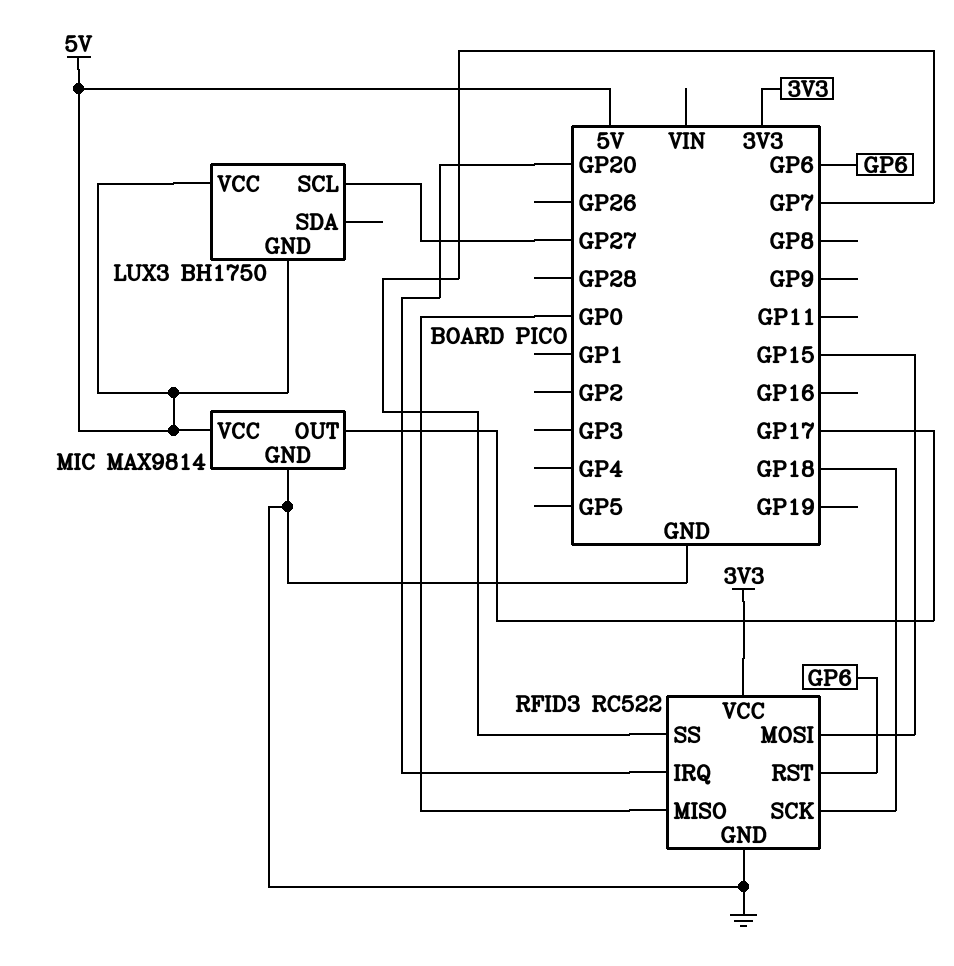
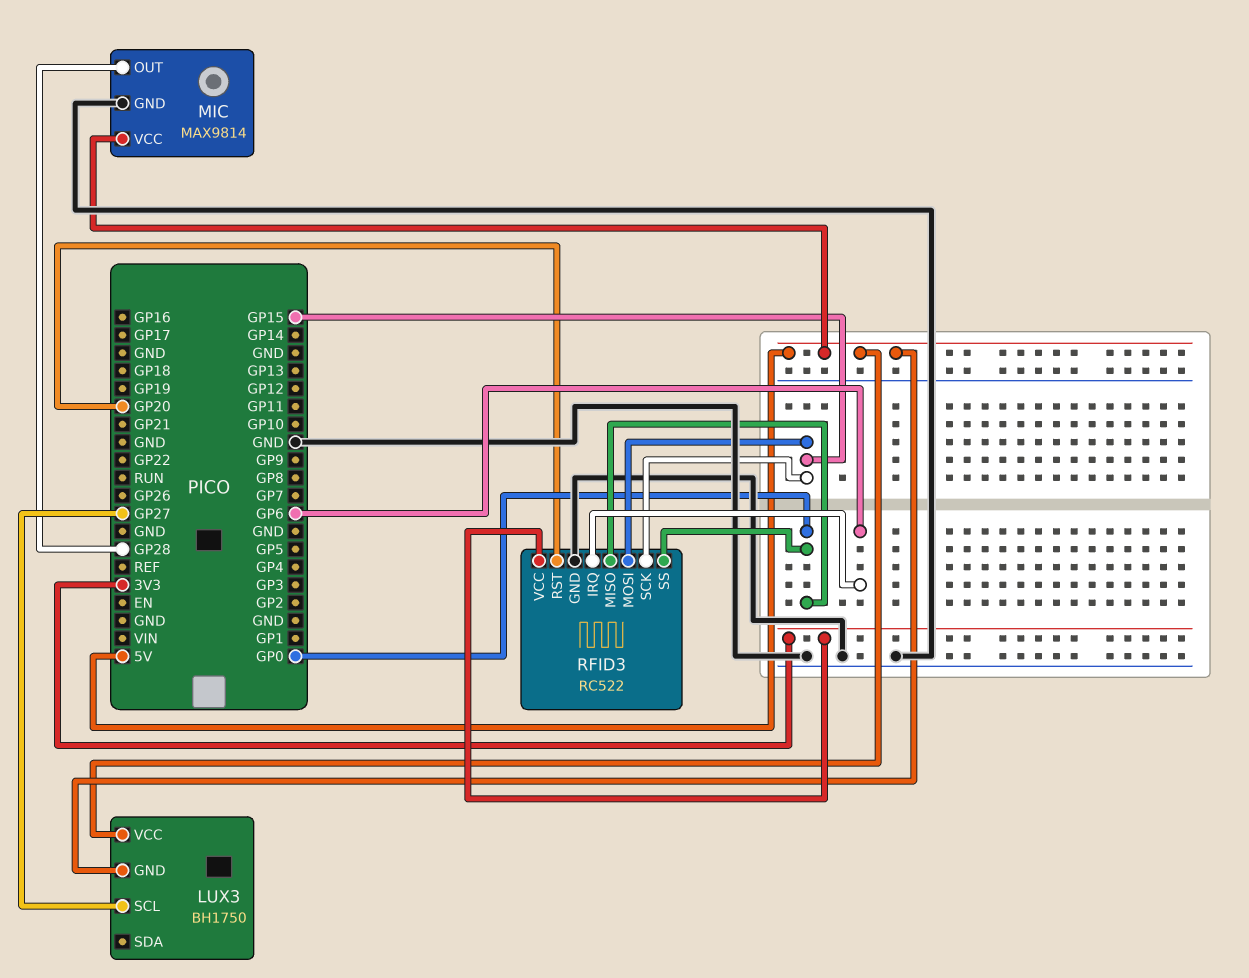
MIC pin OUT: GP17 -> GP28
RFID3 pin IRQ: GP20 -> GP6
RFID3 pin RST: GP6 -> GP20
RFID3 pin SCK: GP18 -> GP15
RFID3 pin SS: GP7 -> GP0

